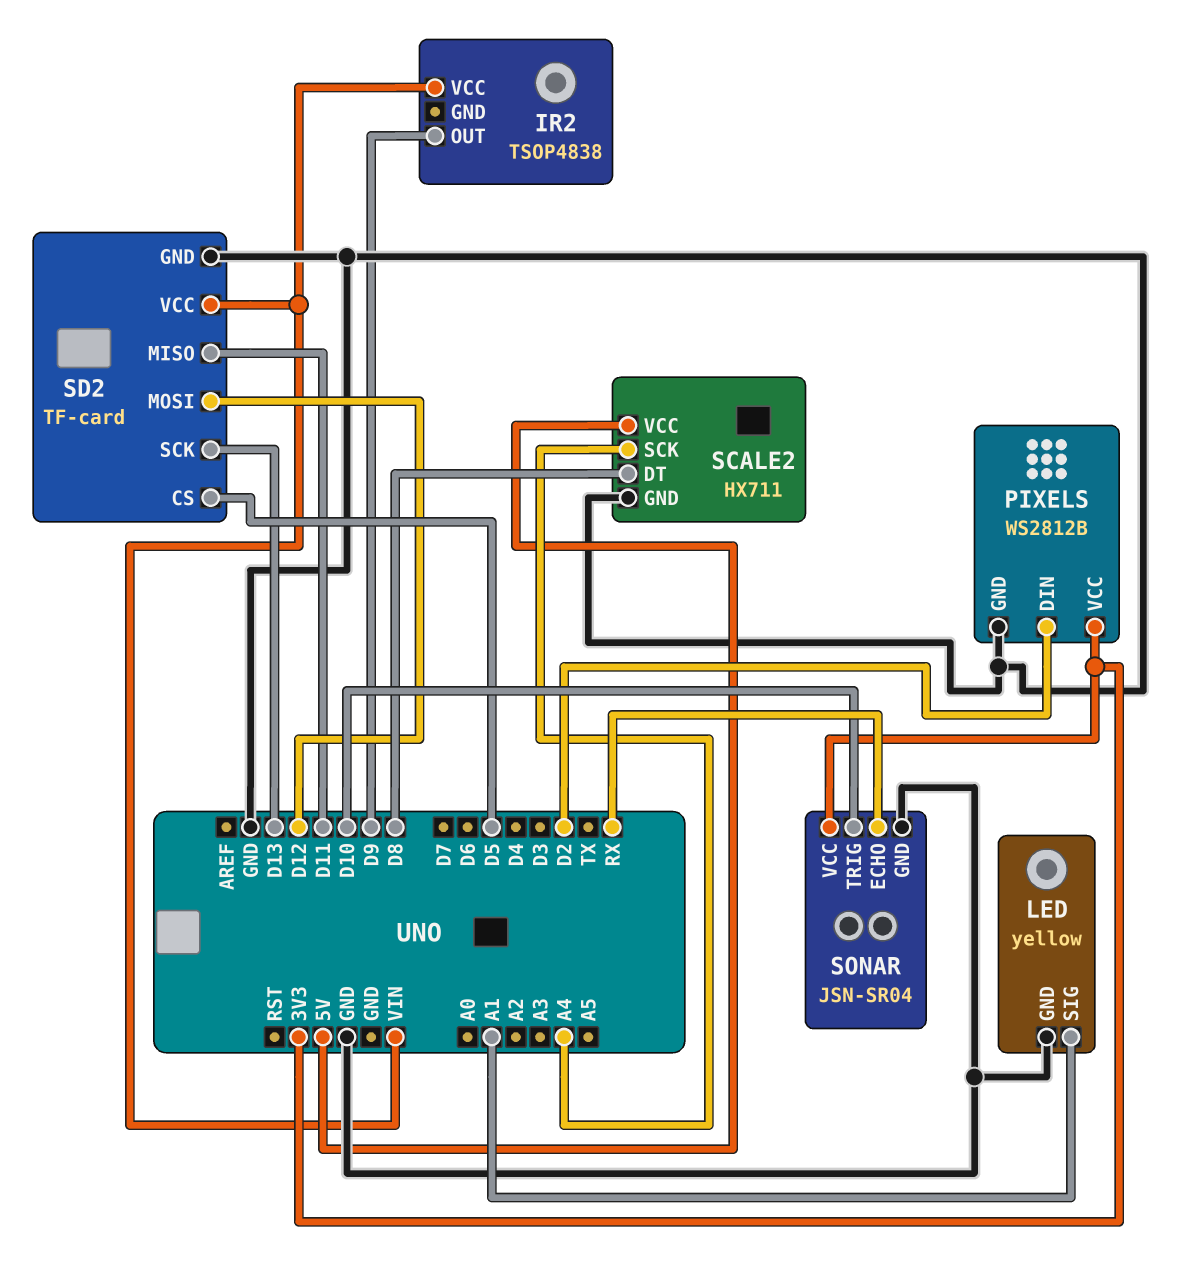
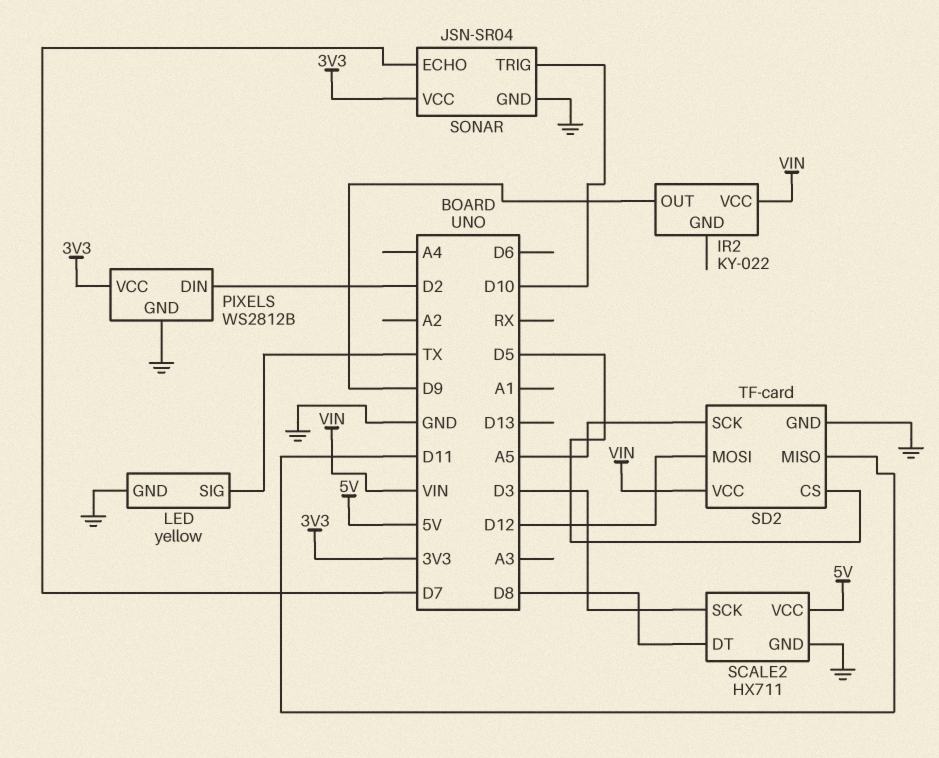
IR2: TSOP4838 -> KY-022
LED pin SIG: A1 -> TX
SCALE2 pin SCK: A4 -> D3
SD2 pin SCK: D13 -> A5
SONAR pin ECHO: RX -> D7

